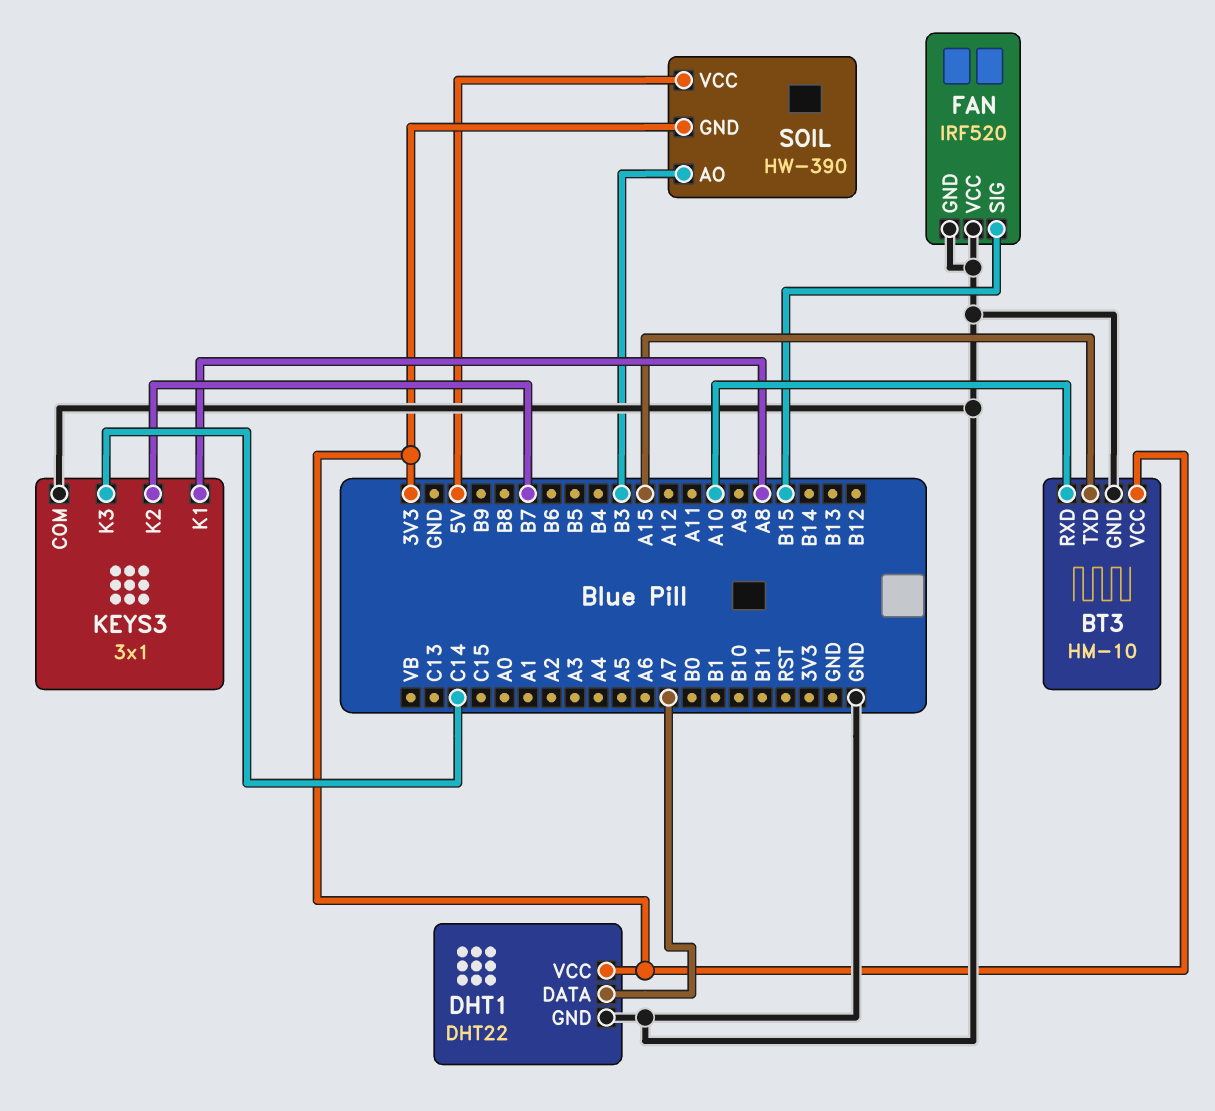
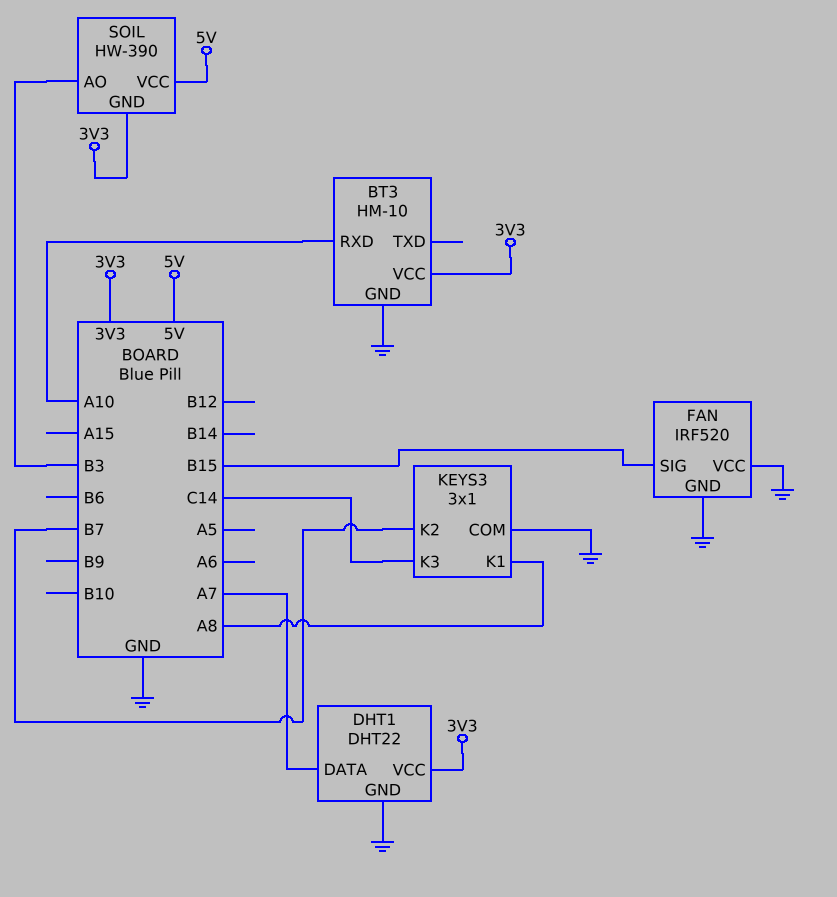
BT3 pin TXD: A15 -> none

